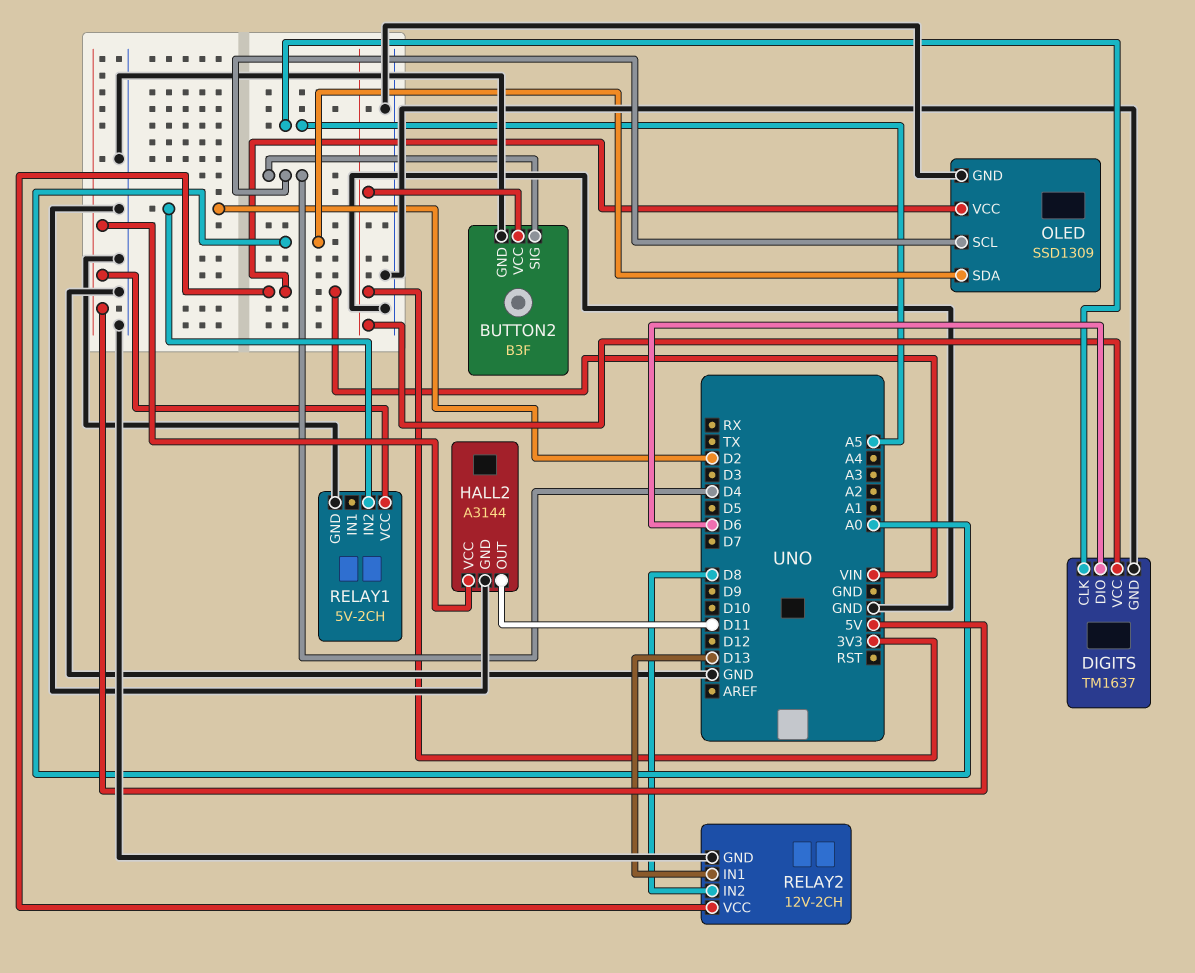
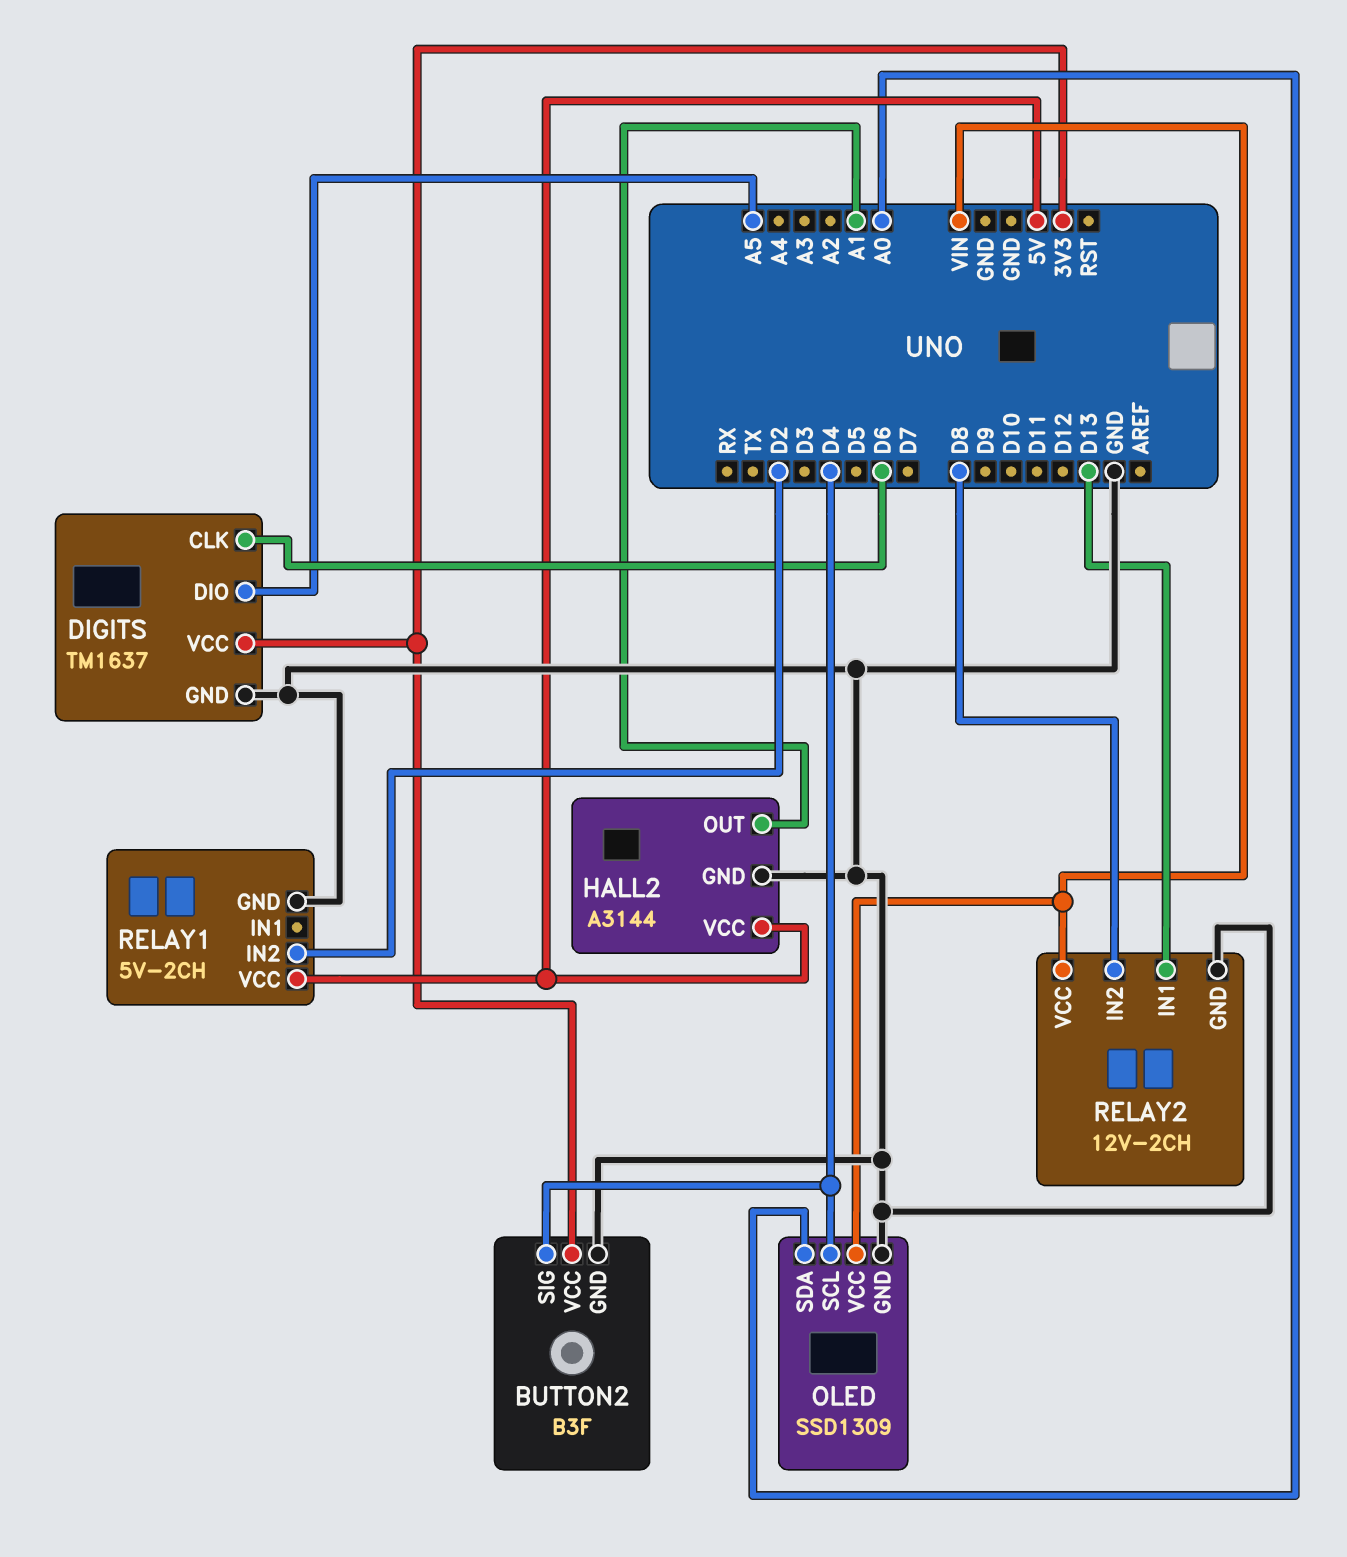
DIGITS pin CLK: A5 -> D6
DIGITS pin DIO: D6 -> A5
HALL2 pin OUT: D11 -> A1

